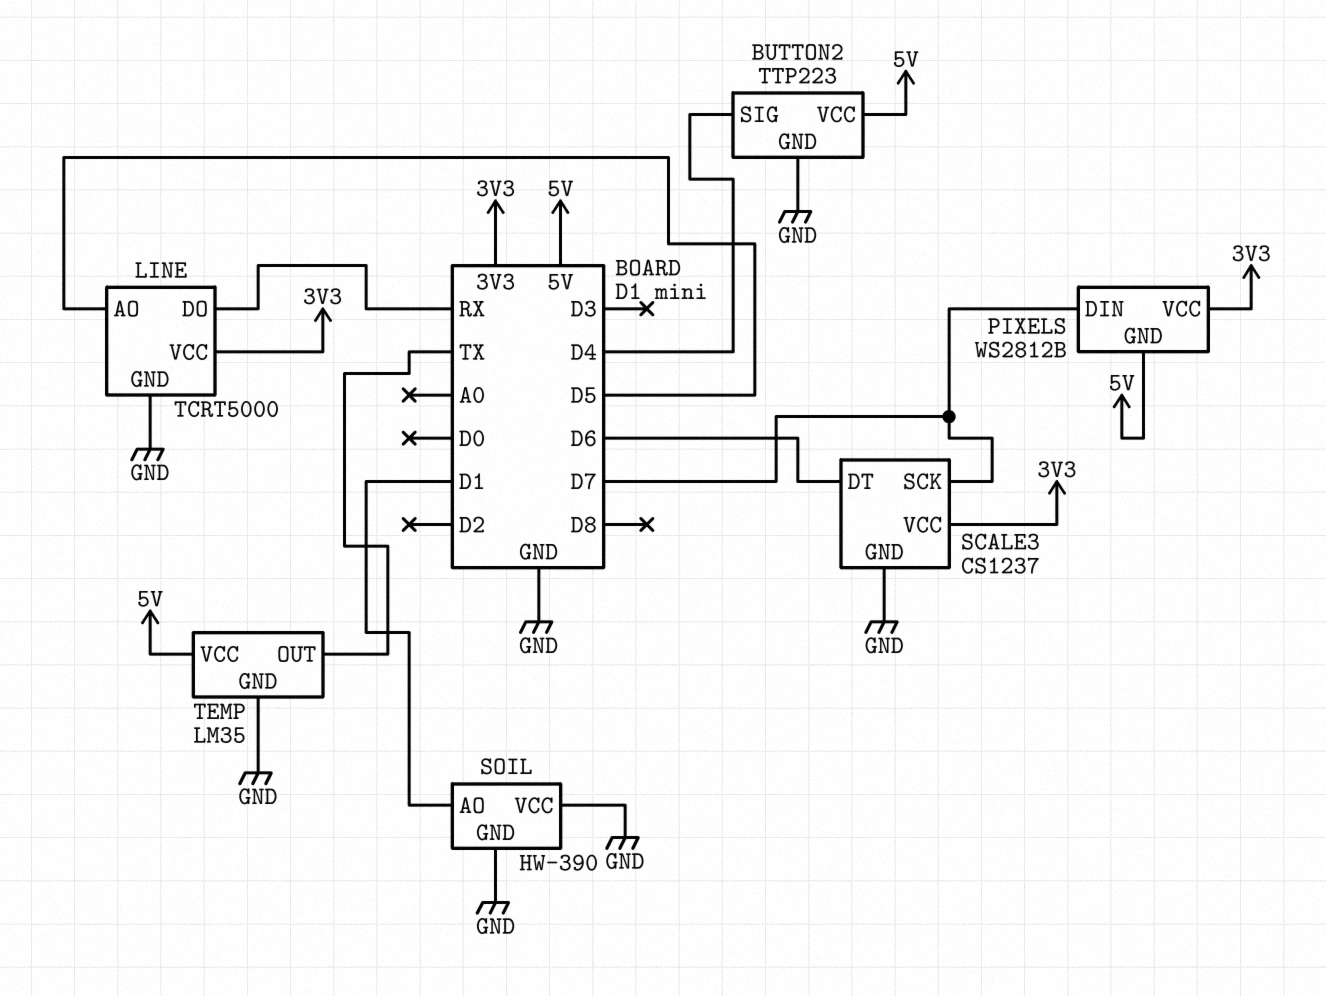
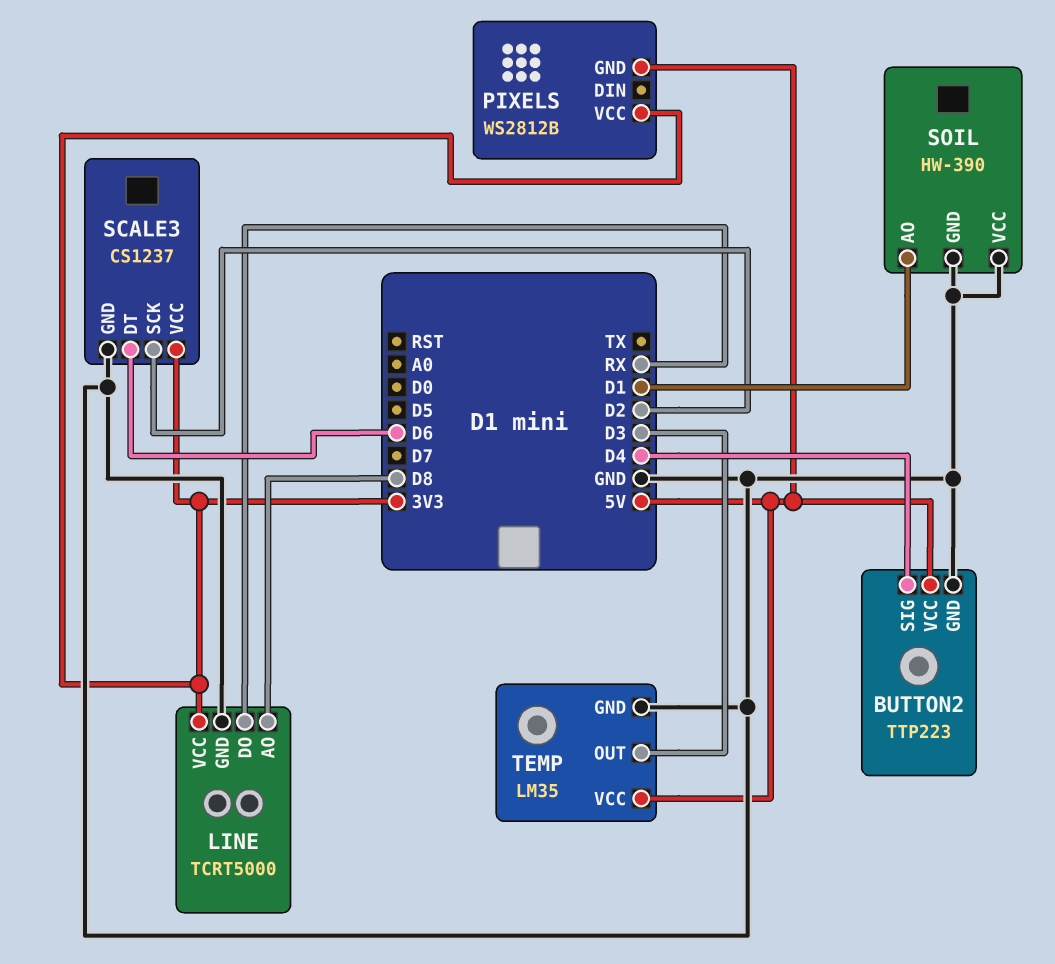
LINE pin AO: D5 -> D8
PIXELS pin DIN: D7 -> none
SCALE3 pin SCK: D7 -> D2
TEMP pin OUT: TX -> D3

